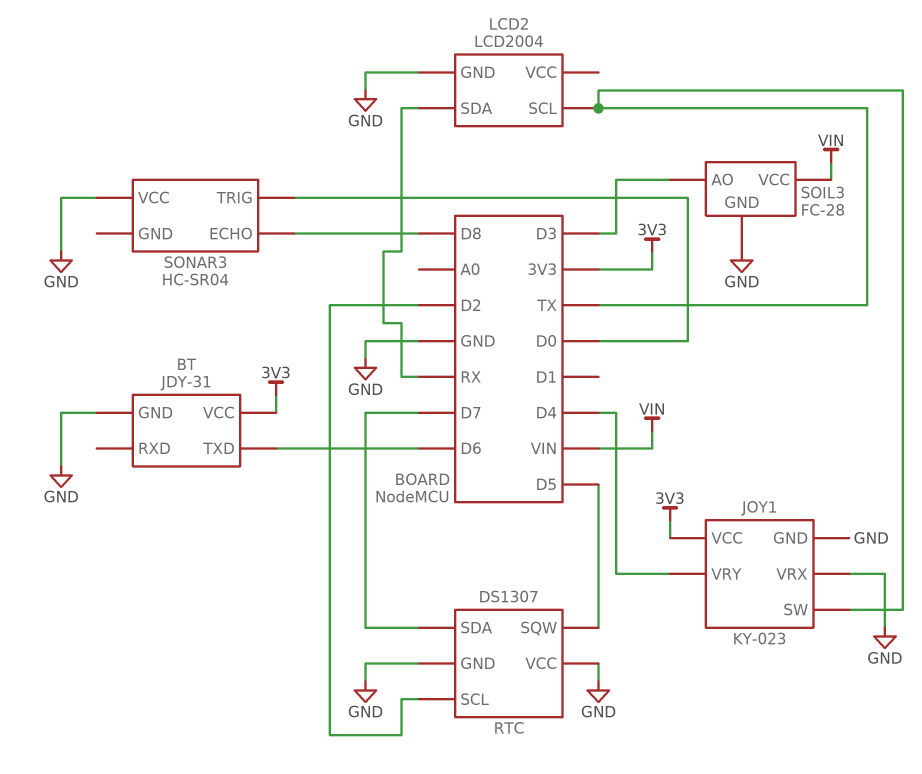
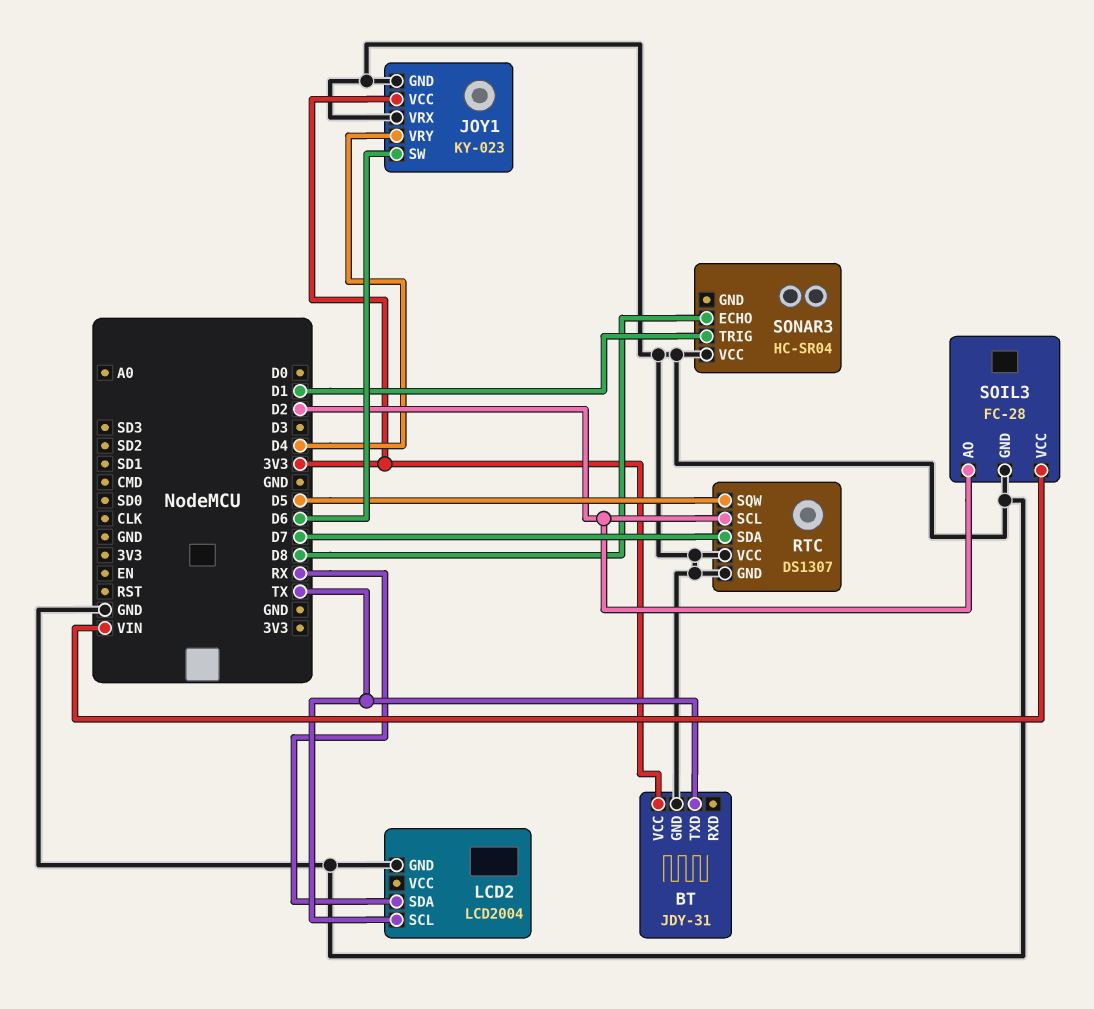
BT pin TXD: D6 -> TX
JOY1 pin SW: TX -> D6
SOIL3 pin AO: D3 -> D2
SONAR3 pin TRIG: D0 -> D1

